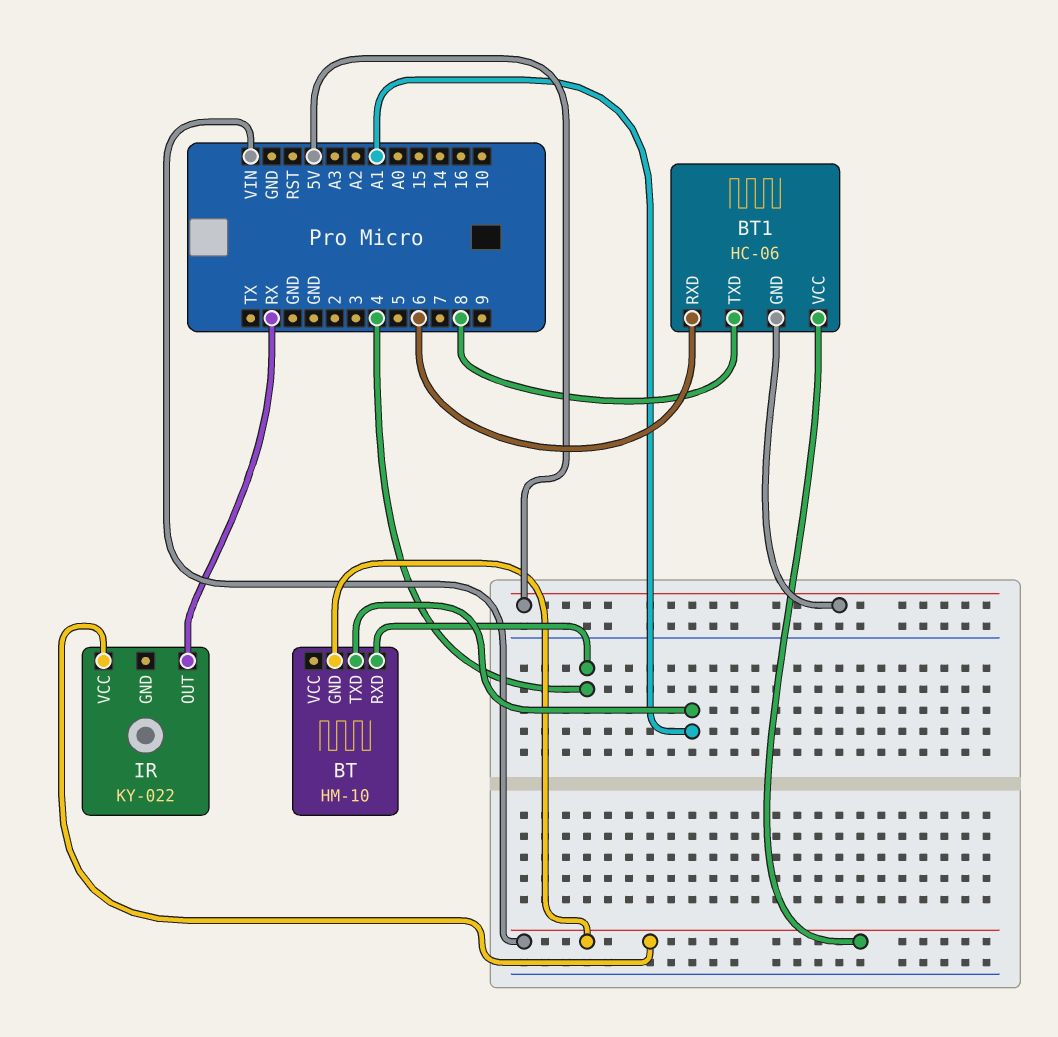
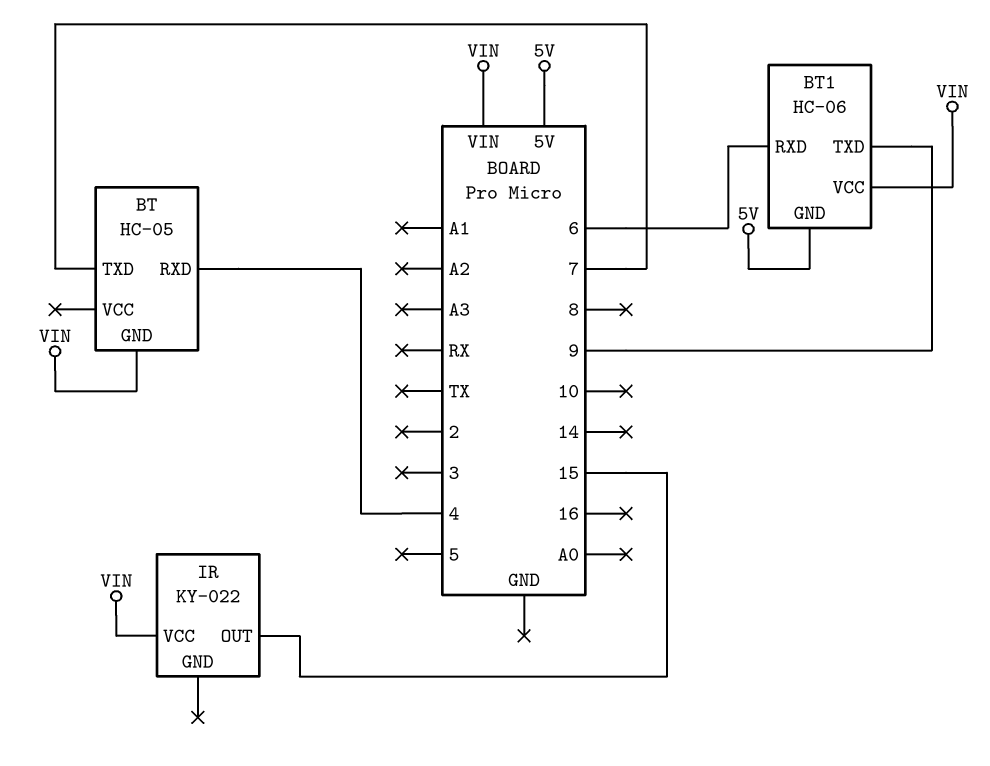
BT: HM-10 -> HC-05
BT pin TXD: A1 -> 7
BT1 pin TXD: 8 -> 9
IR pin OUT: RX -> 15

